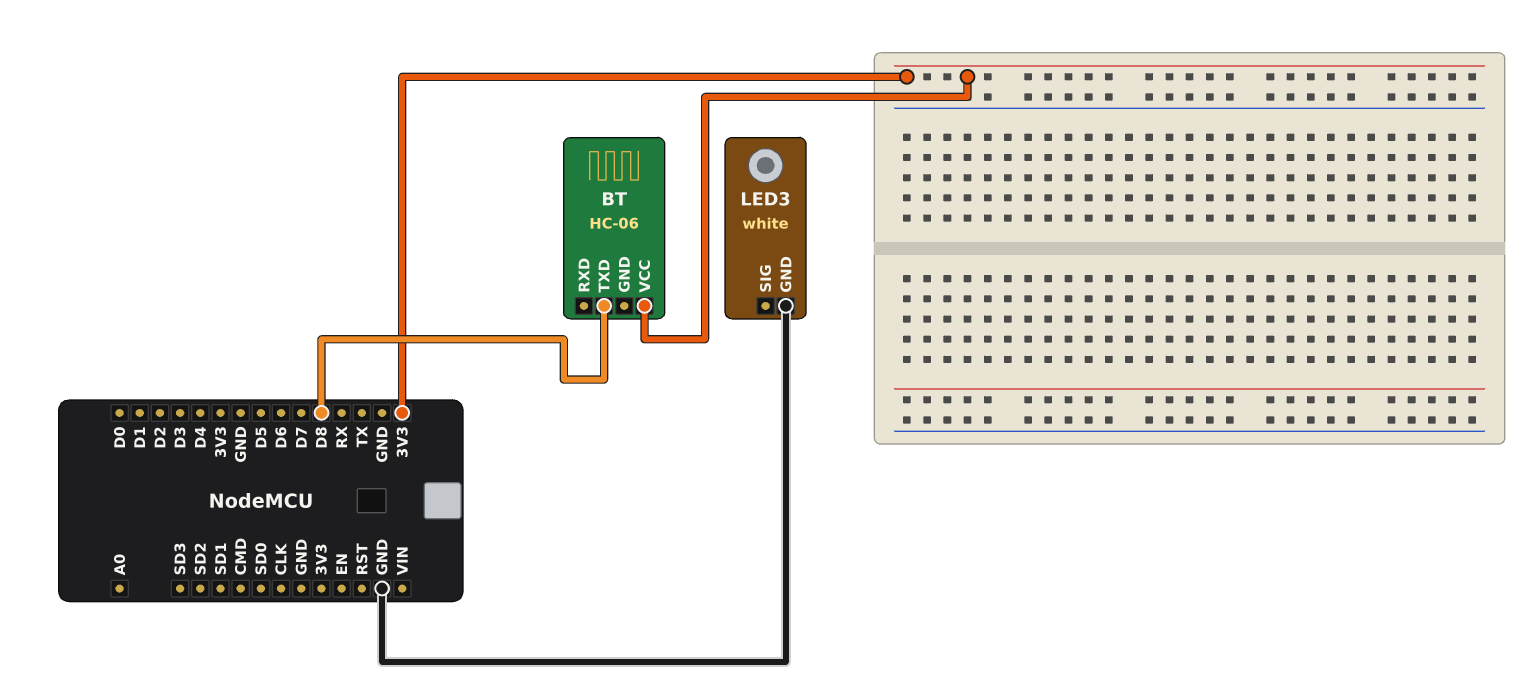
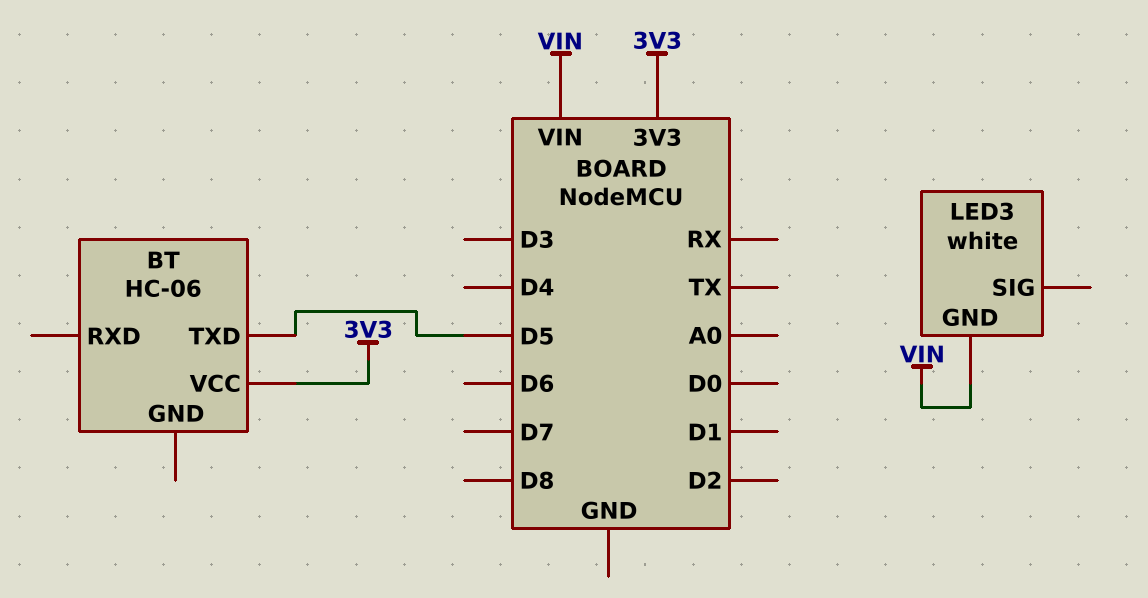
BT pin TXD: D8 -> D5
LED3 pin GND: GND -> VIN

